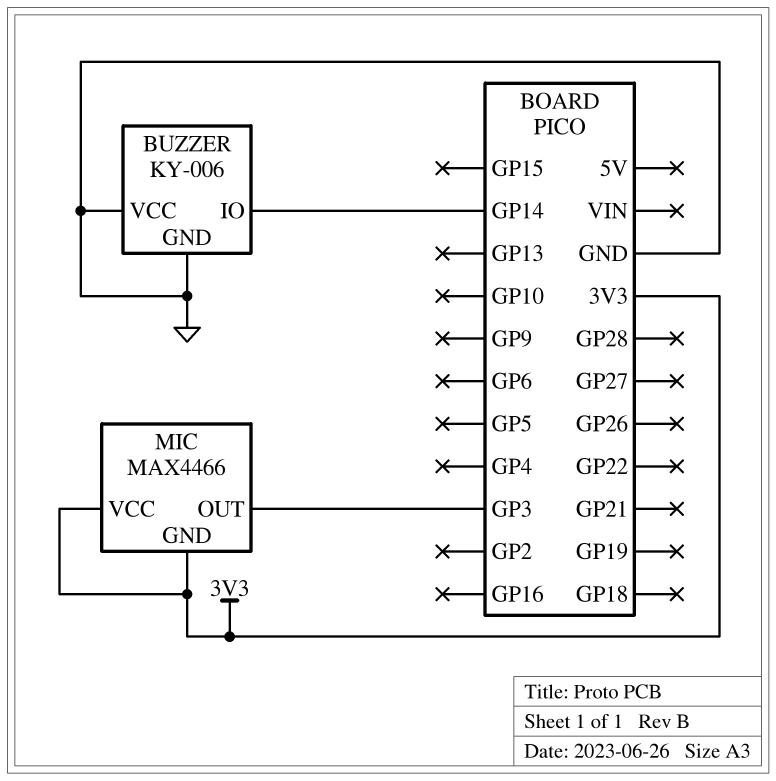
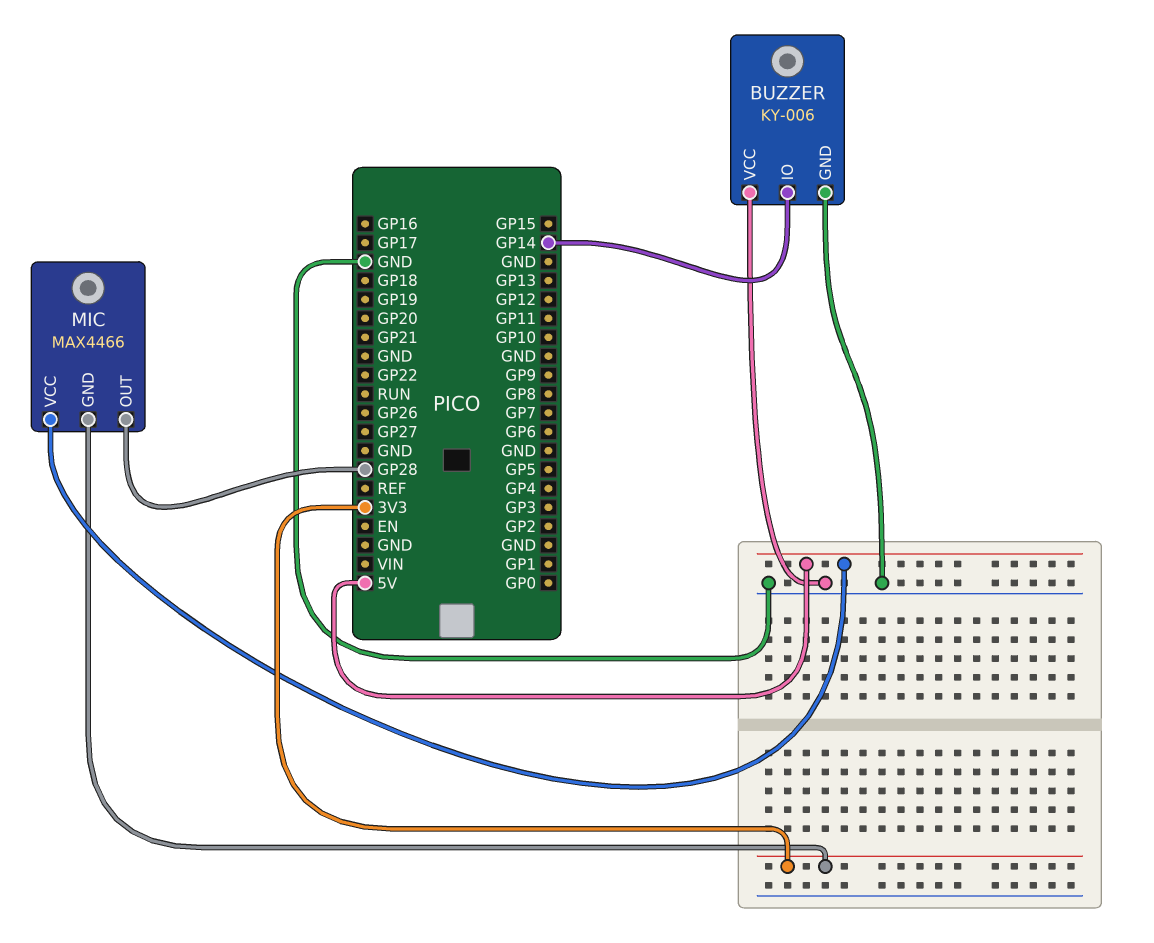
MIC pin OUT: GP3 -> GP28
MIC pin VCC: 3V3 -> 5V

